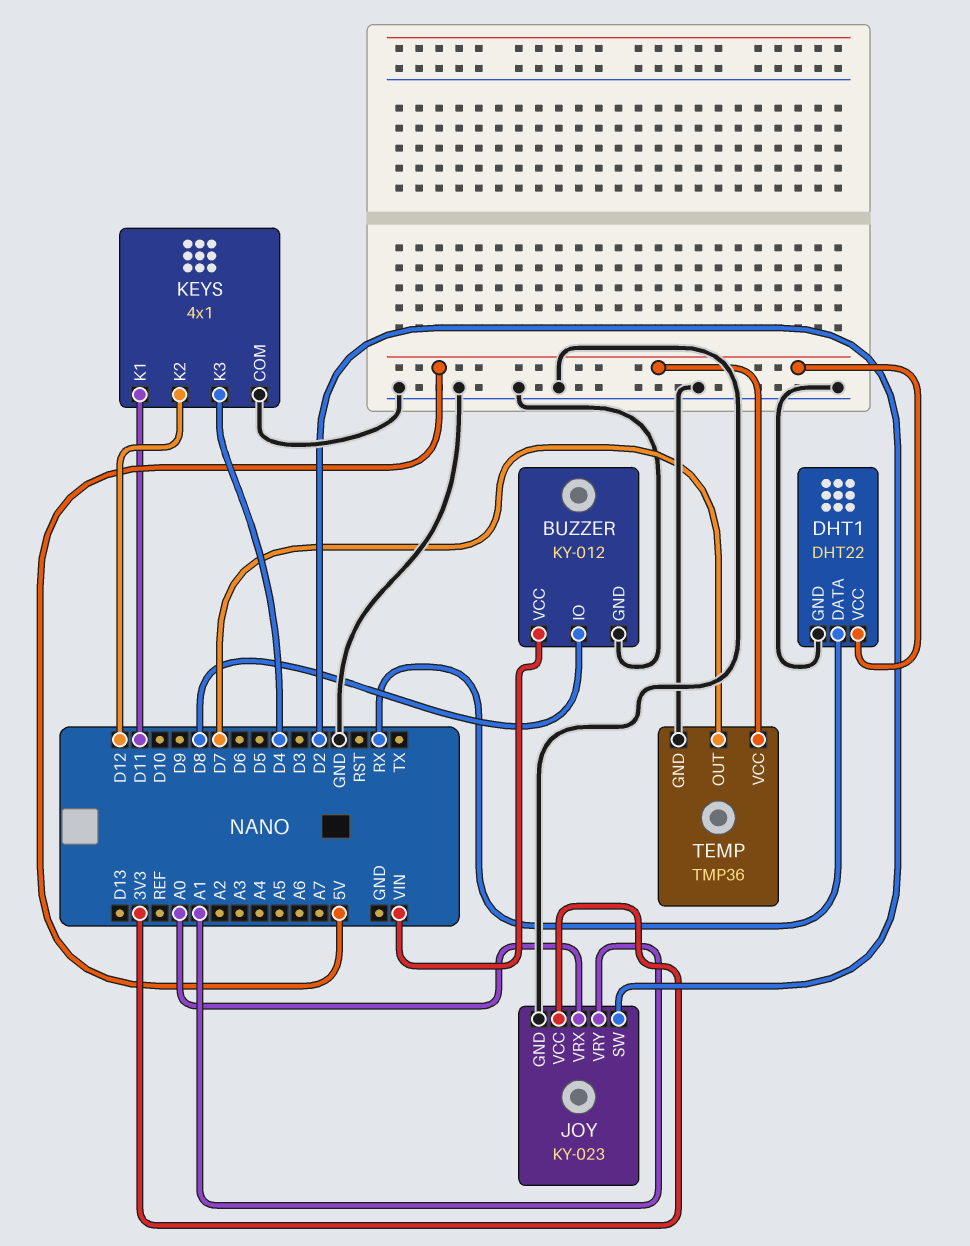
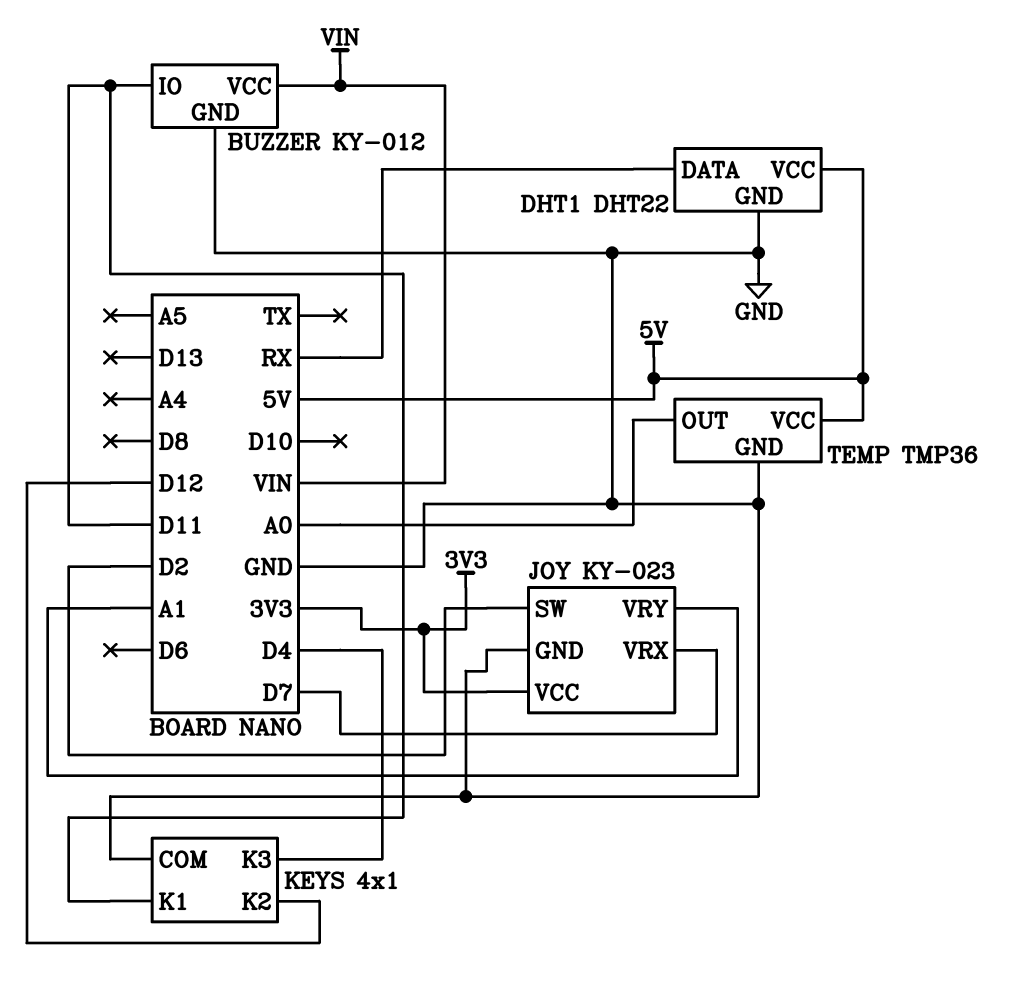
BUZZER pin IO: D8 -> D11
JOY pin VRX: A0 -> D7
TEMP pin OUT: D7 -> A0

